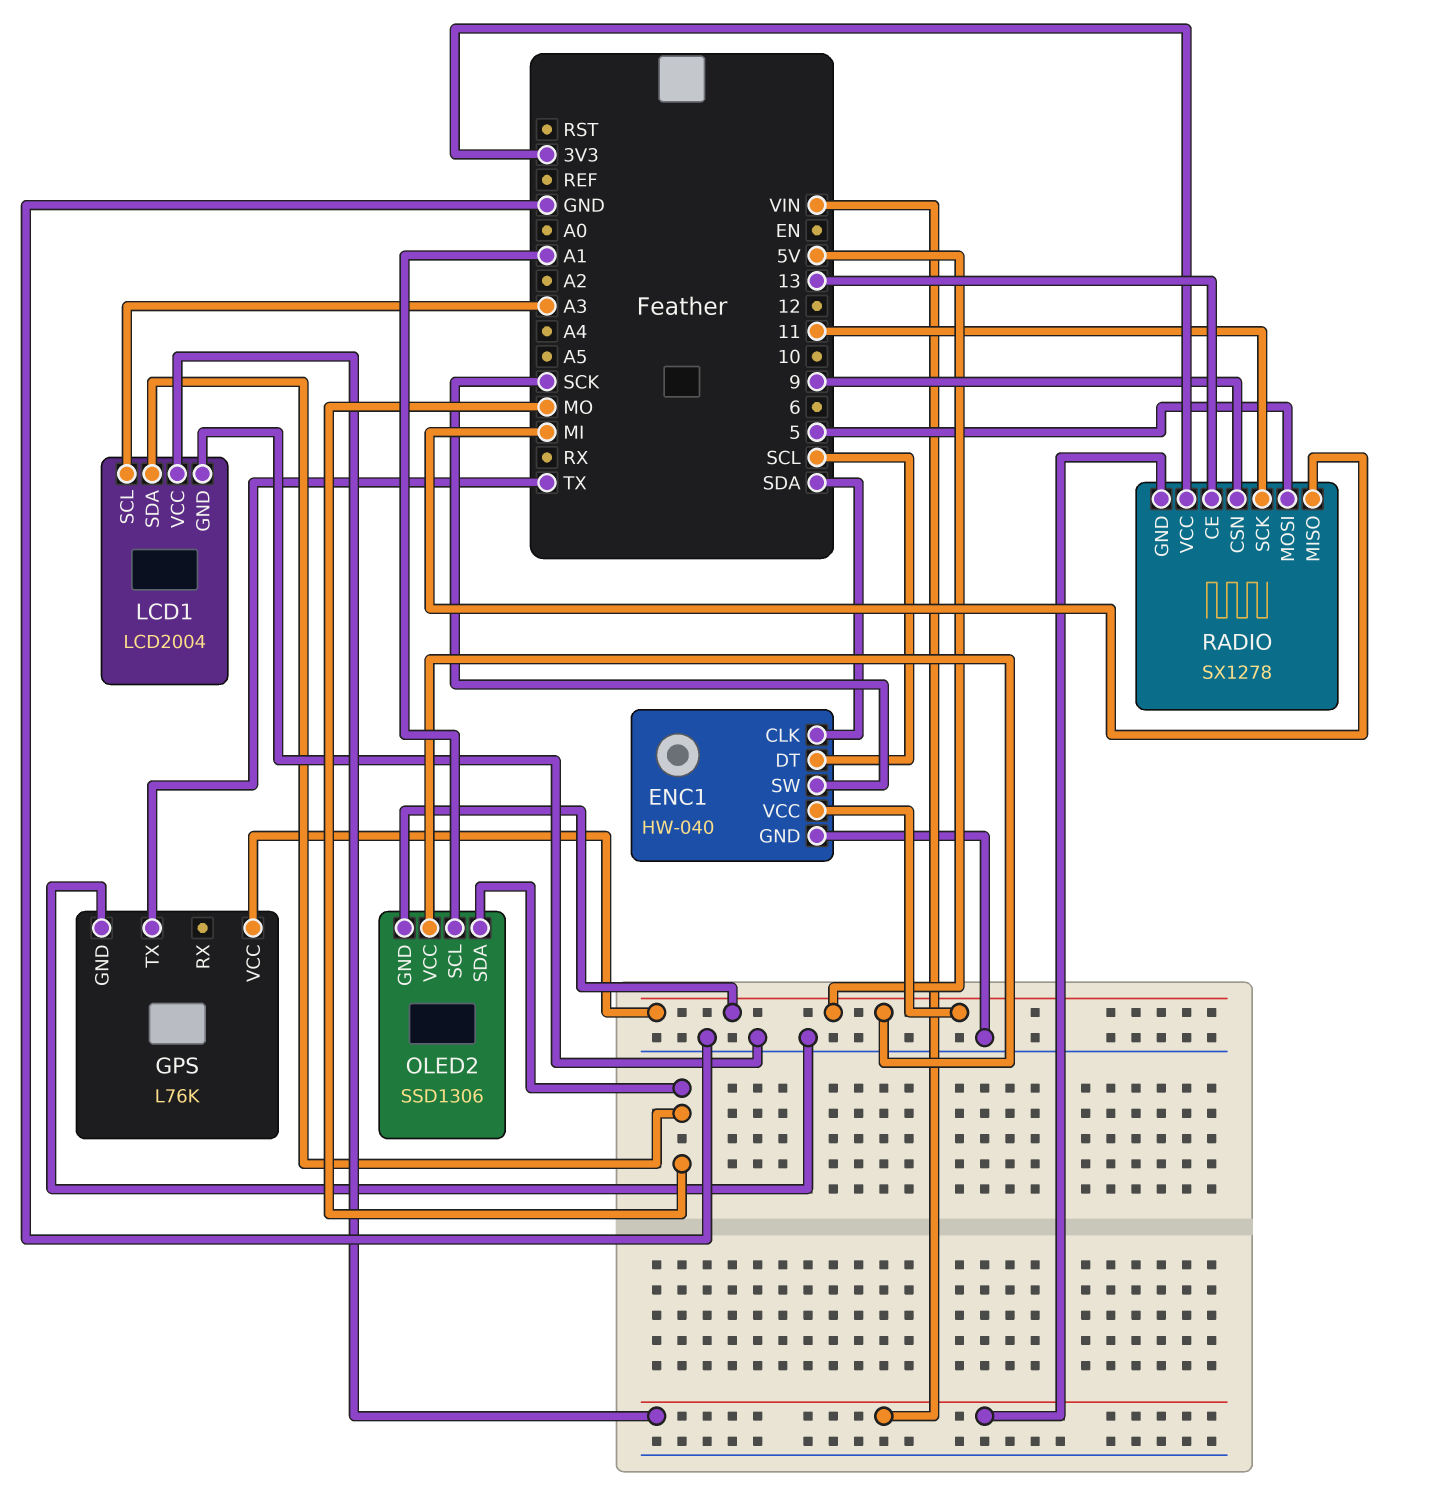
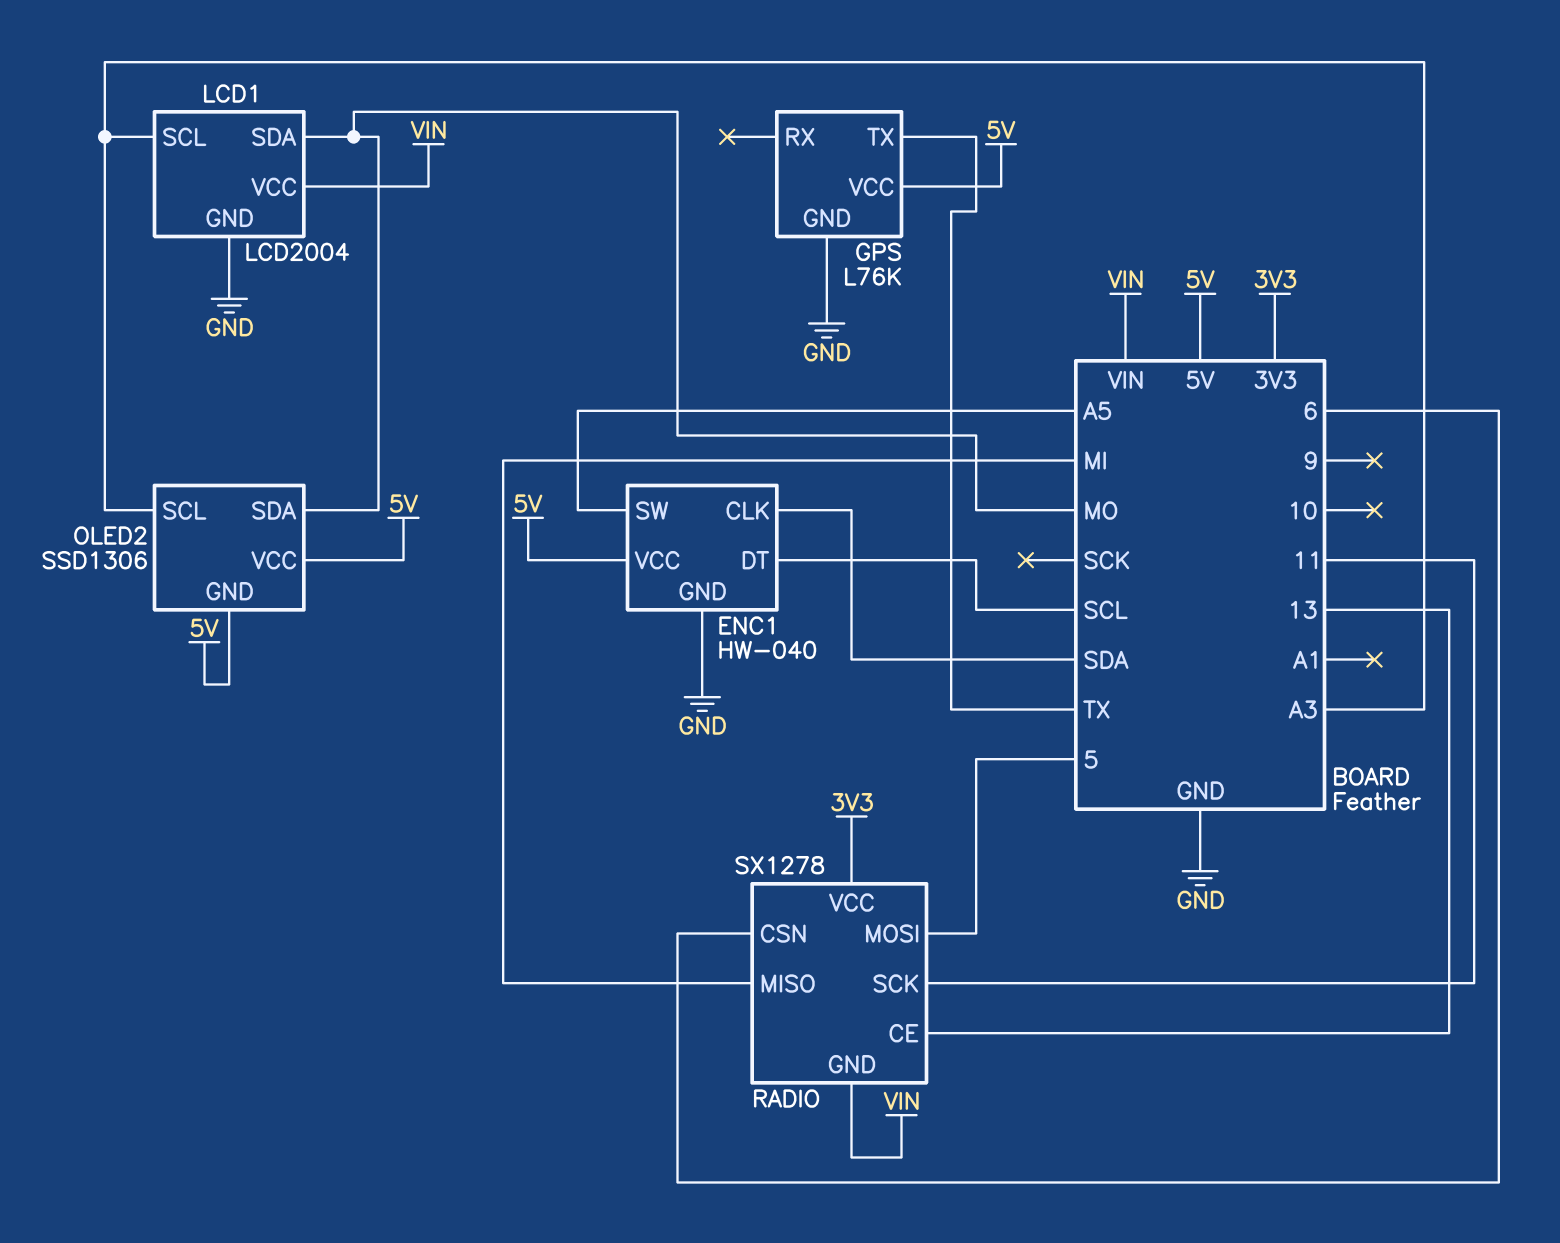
ENC1 pin SW: SCK -> A5
OLED2 pin SCL: A1 -> A3
RADIO pin CSN: 9 -> 6

